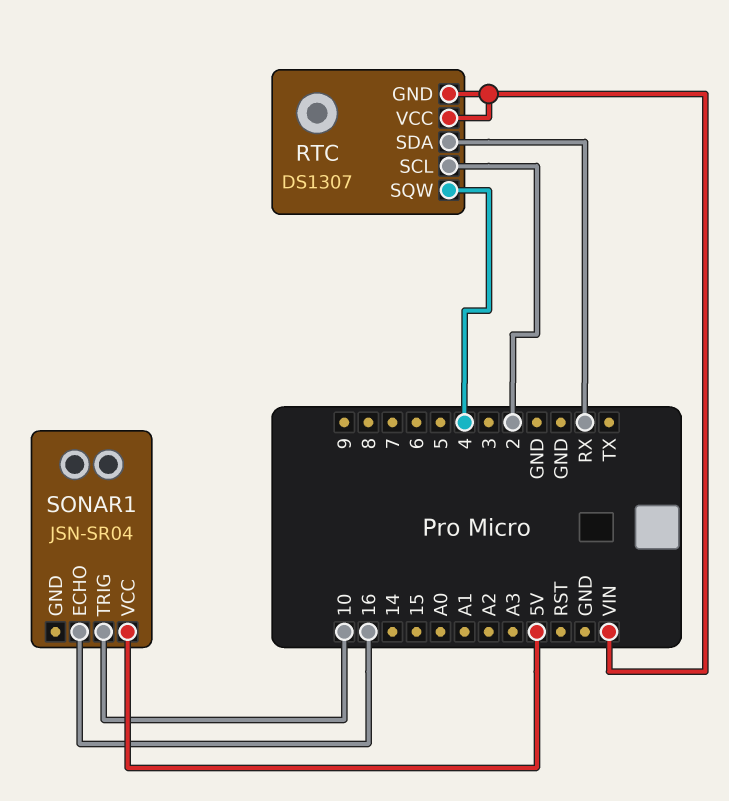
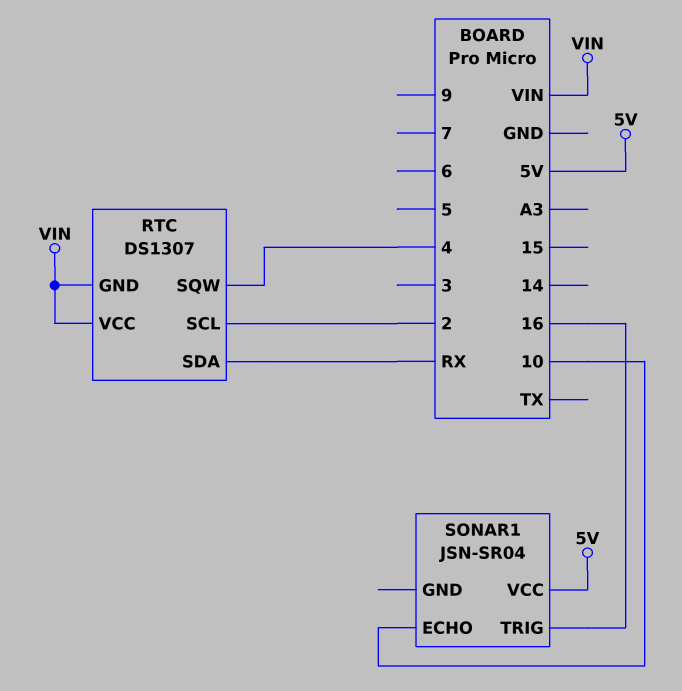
SONAR1 pin ECHO: 16 -> 10
SONAR1 pin TRIG: 10 -> 16

